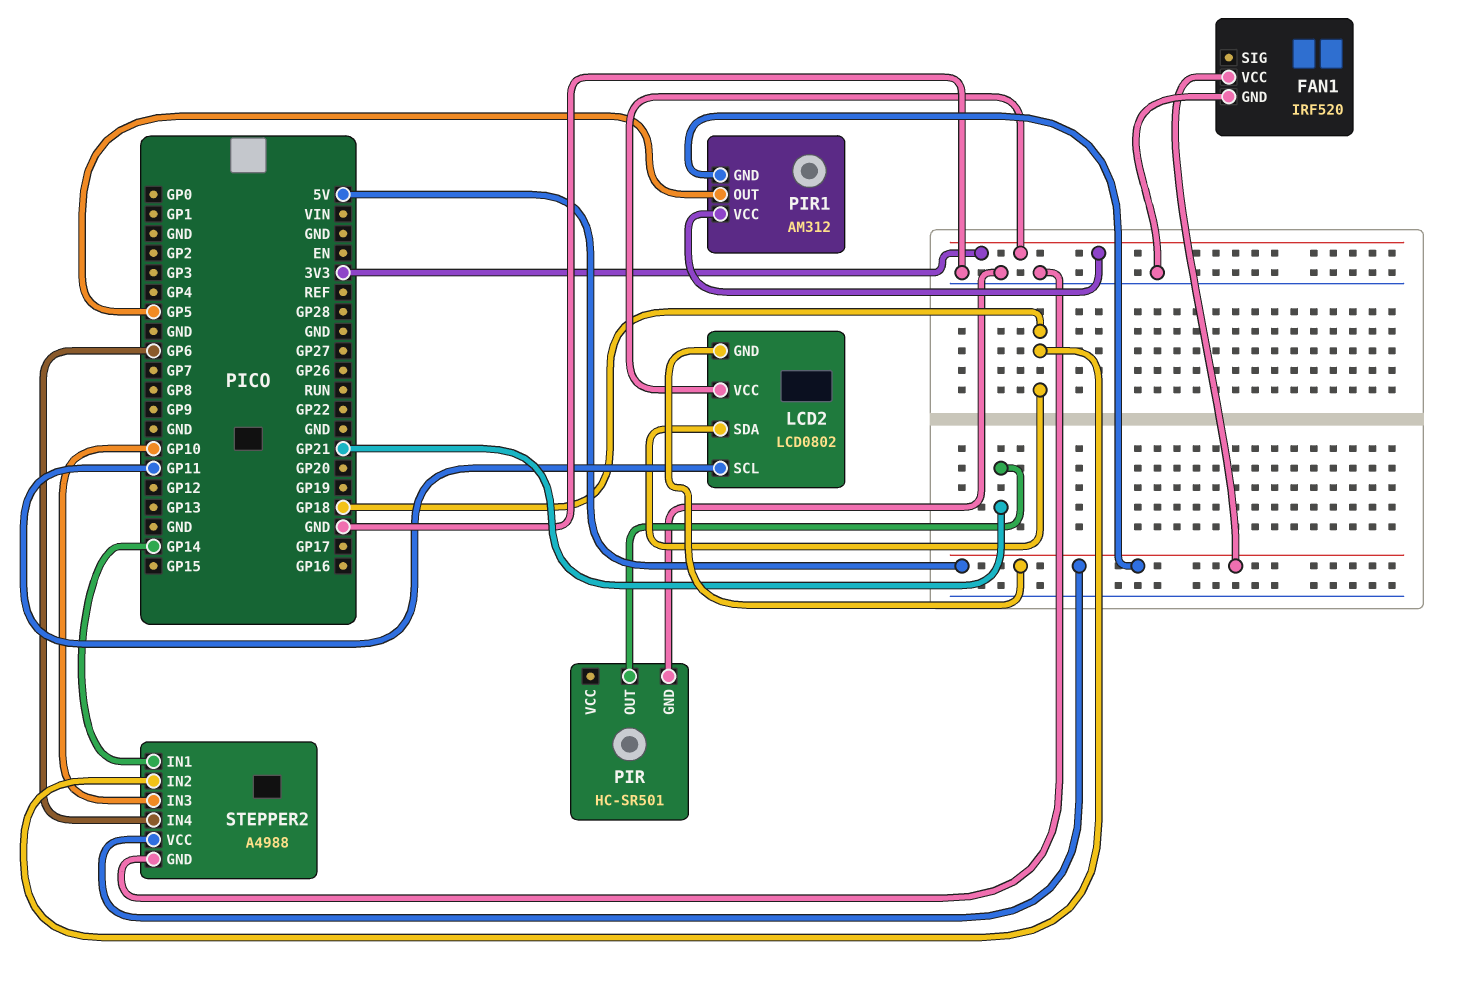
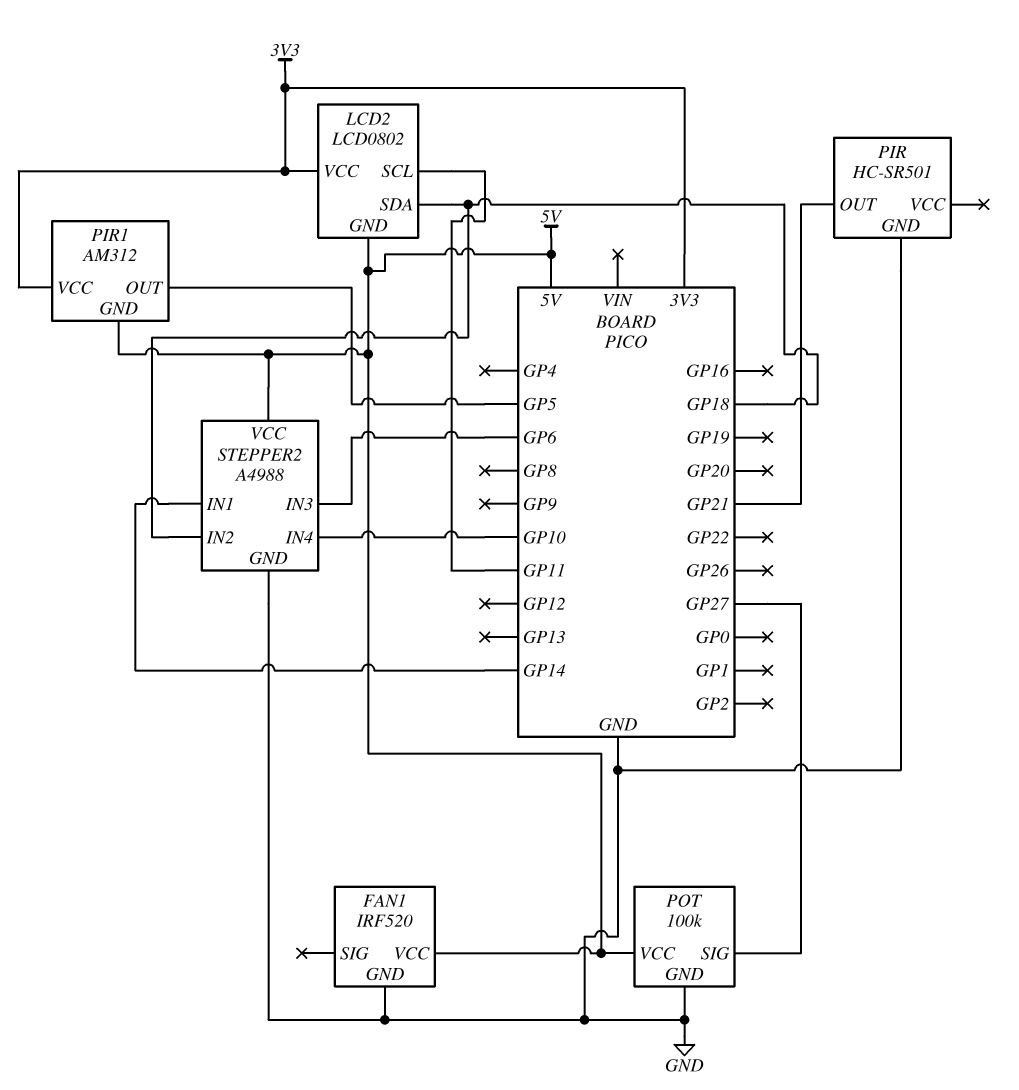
POT: none -> 100k
POT pin GND: none -> GND
POT pin SIG: none -> GP27
POT pin VCC: none -> 5V
STEPPER2 pin IN3: GP10 -> GP6
STEPPER2 pin IN4: GP6 -> GP10

